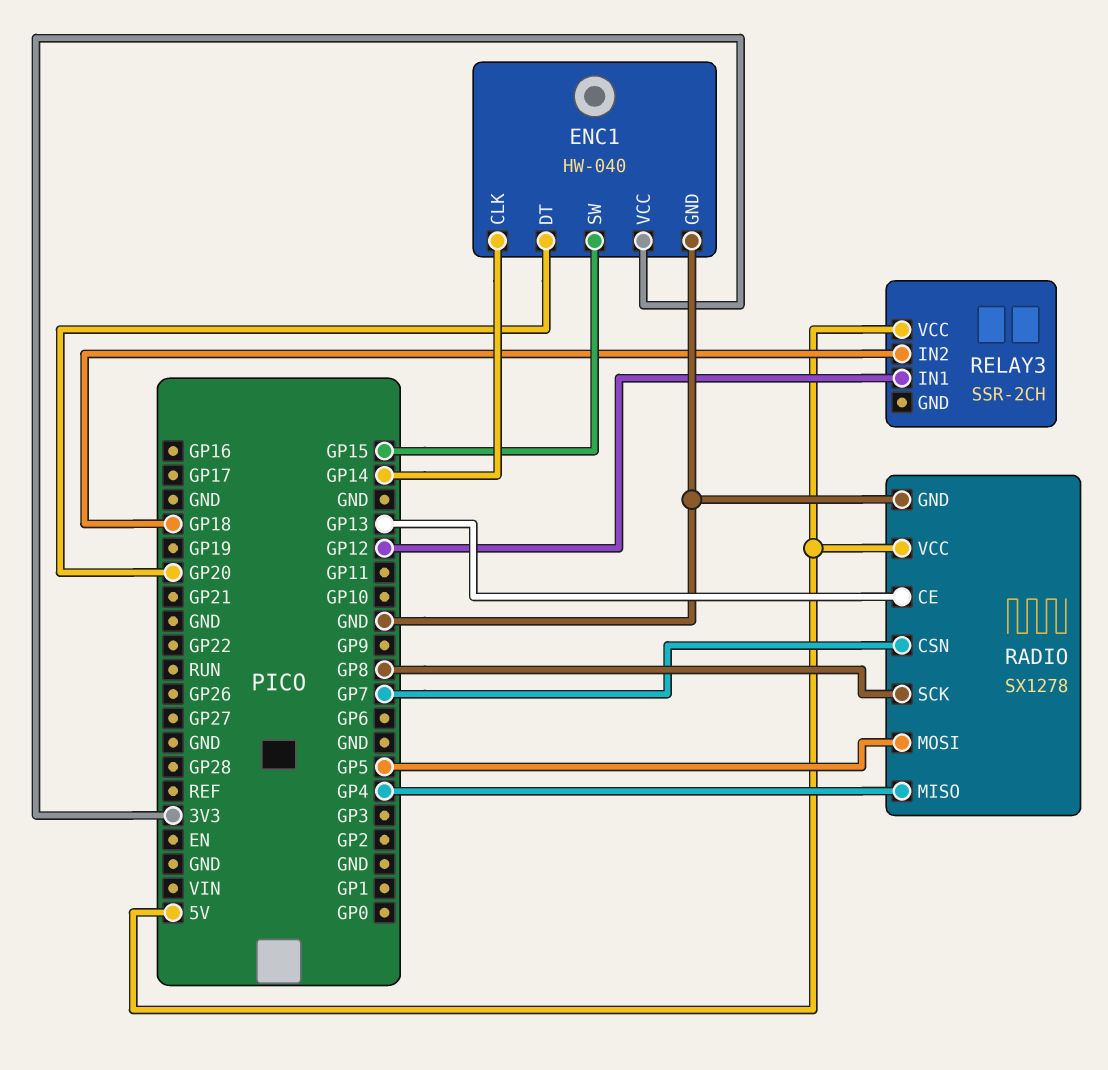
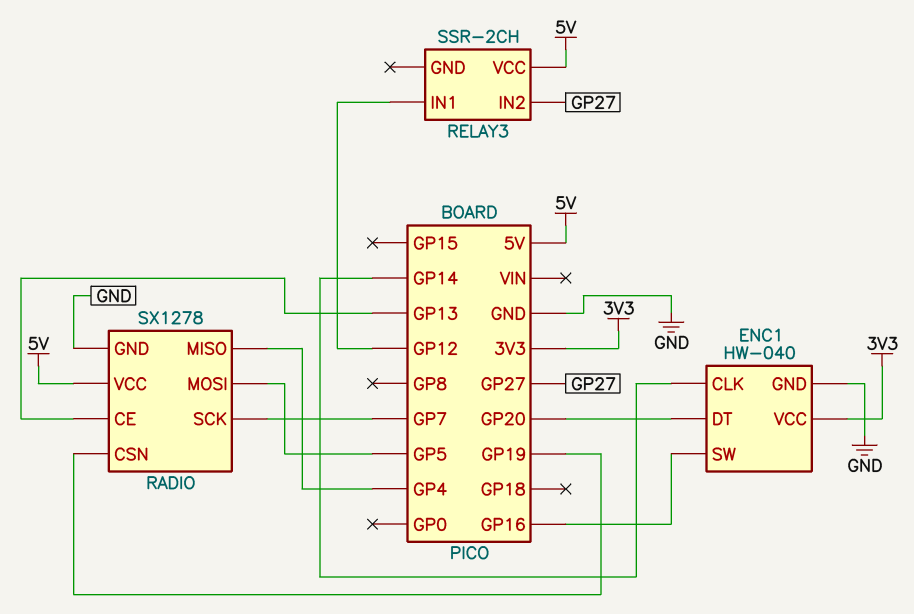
ENC1 pin SW: GP15 -> GP16
RADIO pin CSN: GP7 -> GP19
RADIO pin SCK: GP8 -> GP7
RELAY3 pin IN2: GP18 -> GP27

